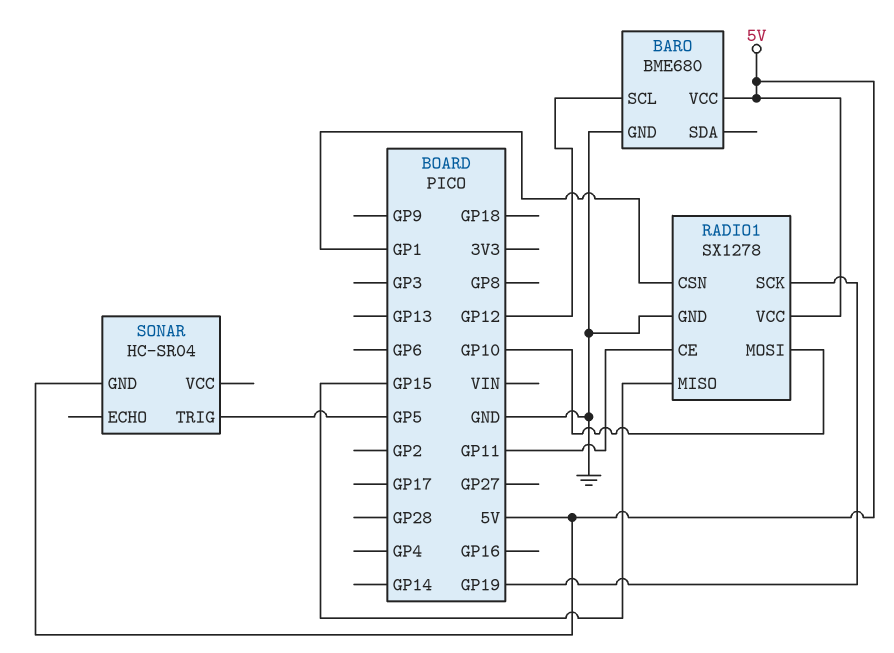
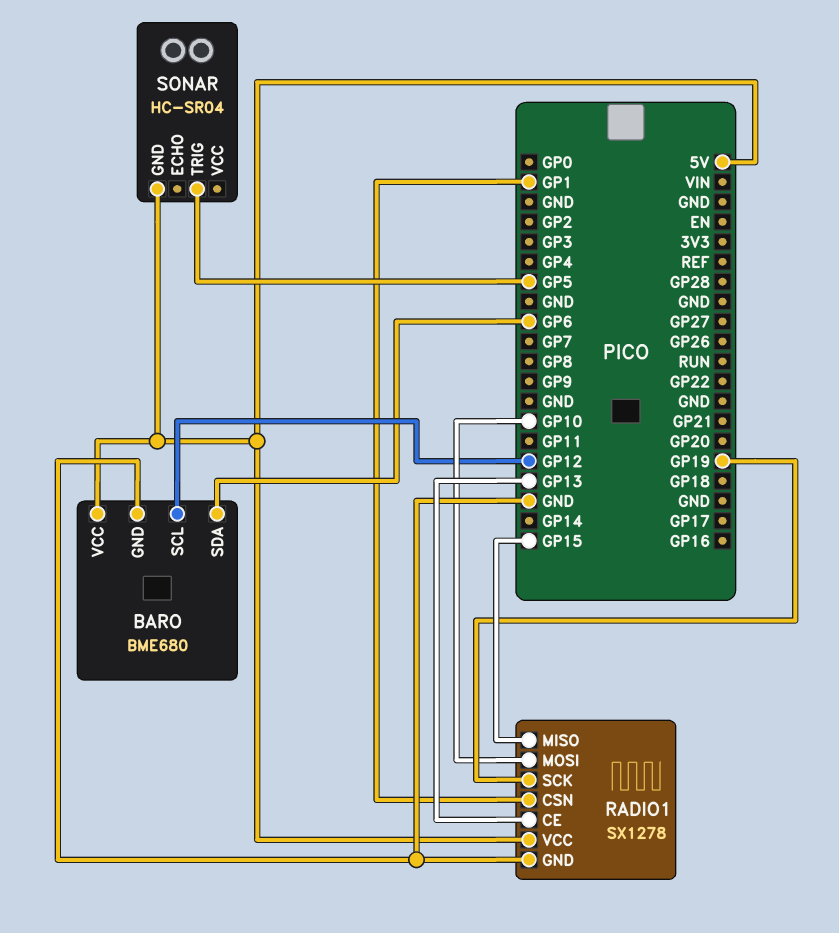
BARO pin SDA: none -> GP6
RADIO1 pin CE: GP11 -> GP13

